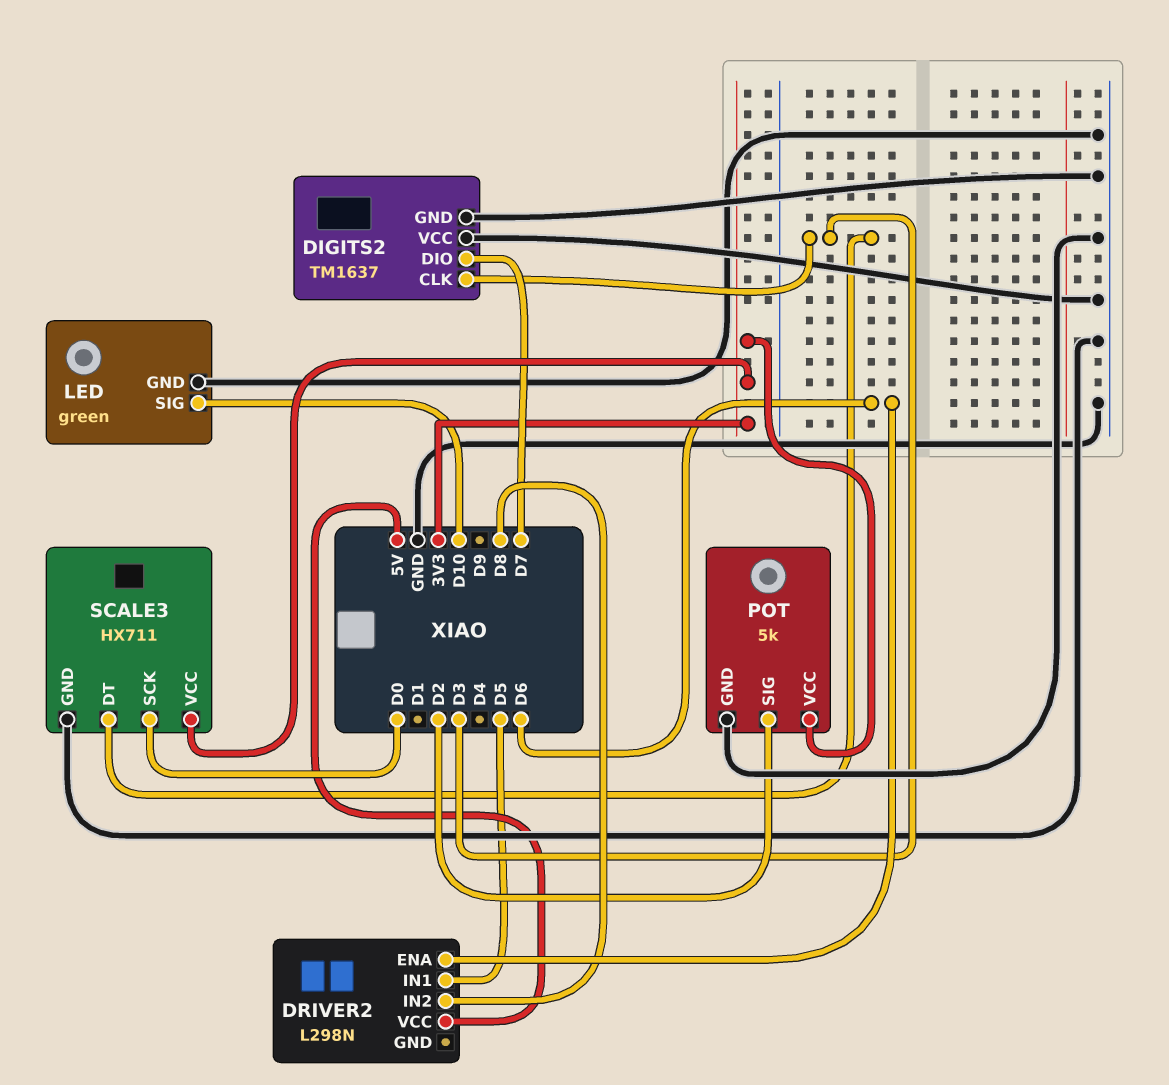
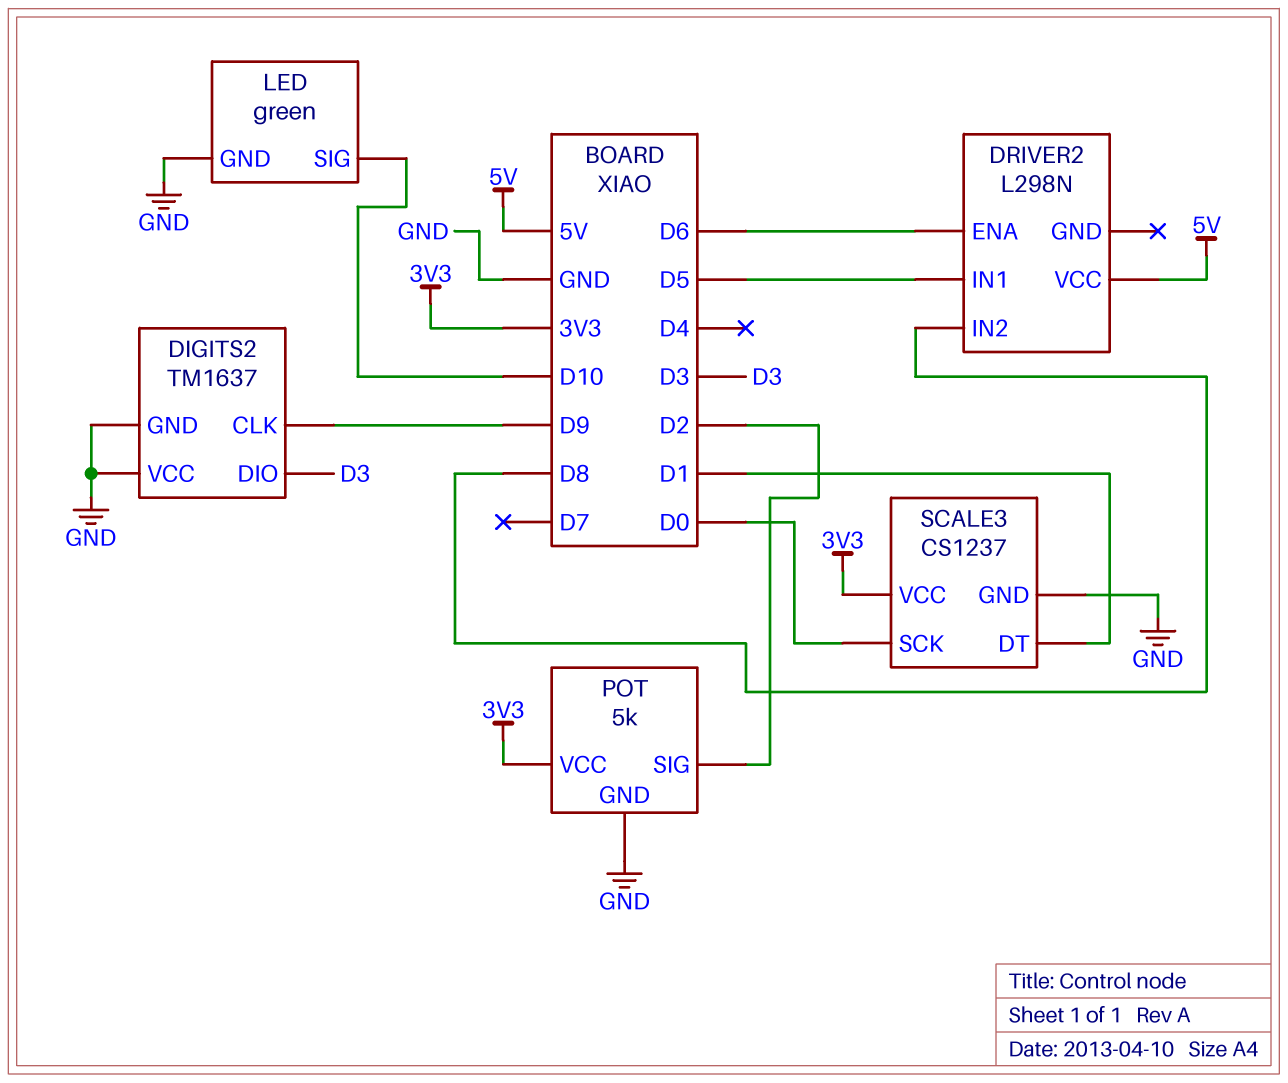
DIGITS2 pin CLK: D3 -> D9
DIGITS2 pin DIO: D7 -> D3
SCALE3: HX711 -> CS1237
SCALE3 pin DT: D3 -> D1

